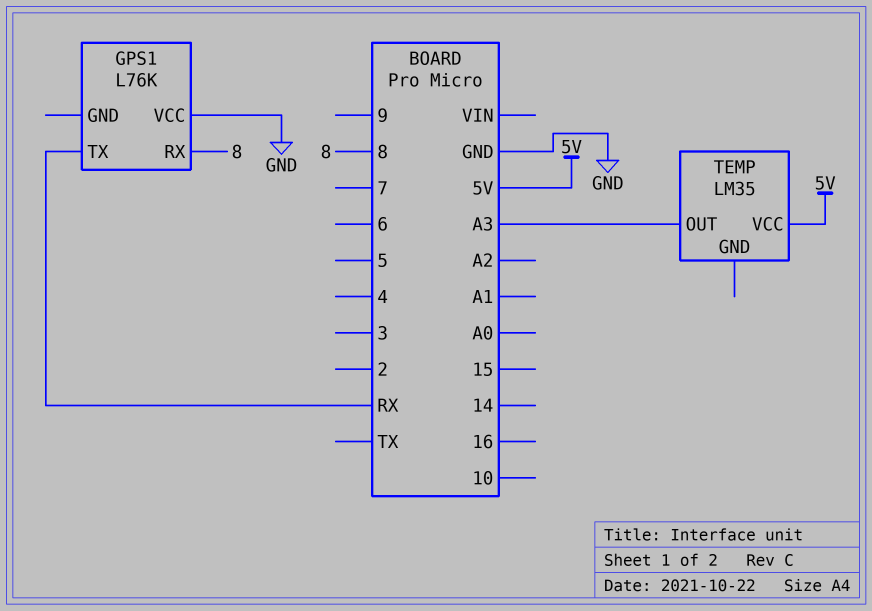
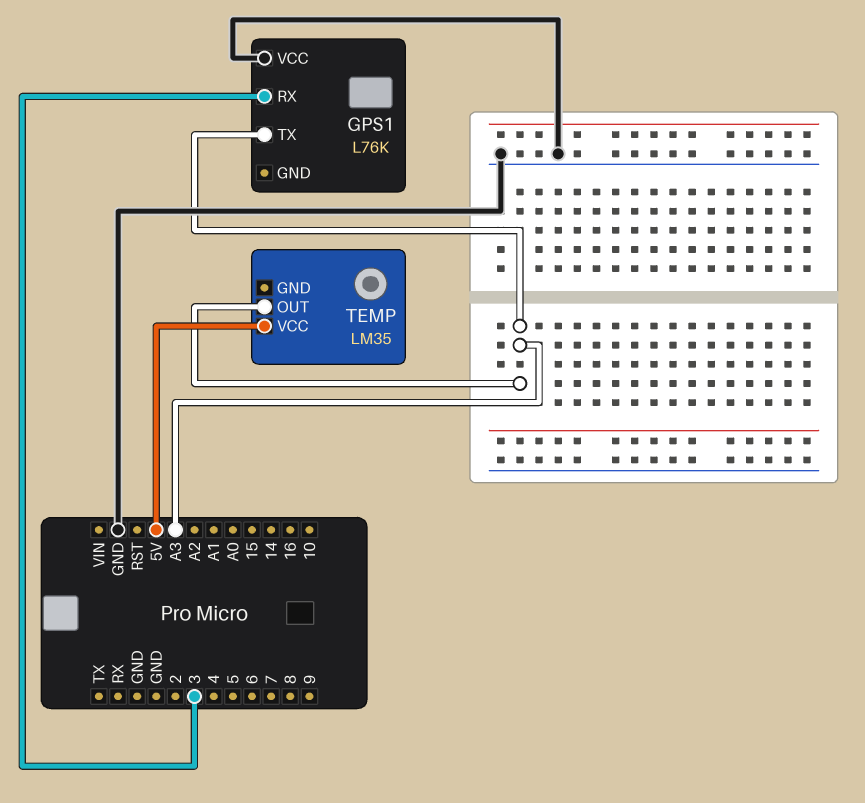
GPS1 pin RX: 8 -> 3
GPS1 pin TX: RX -> A3

